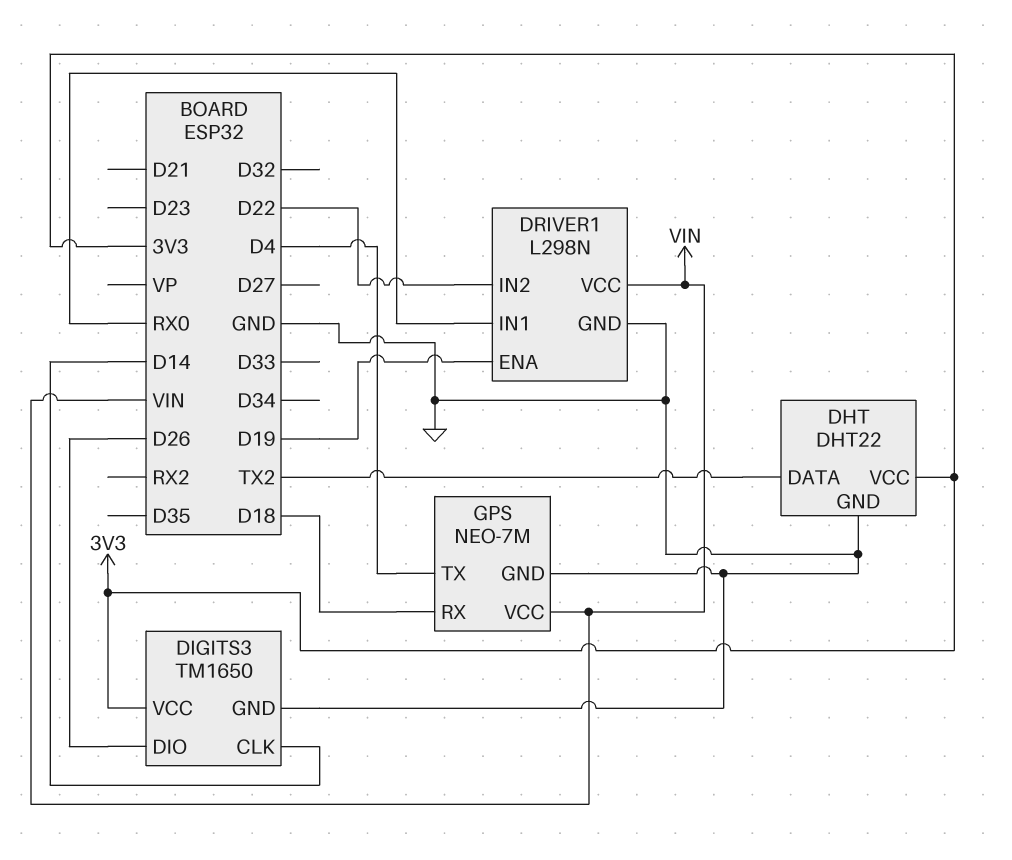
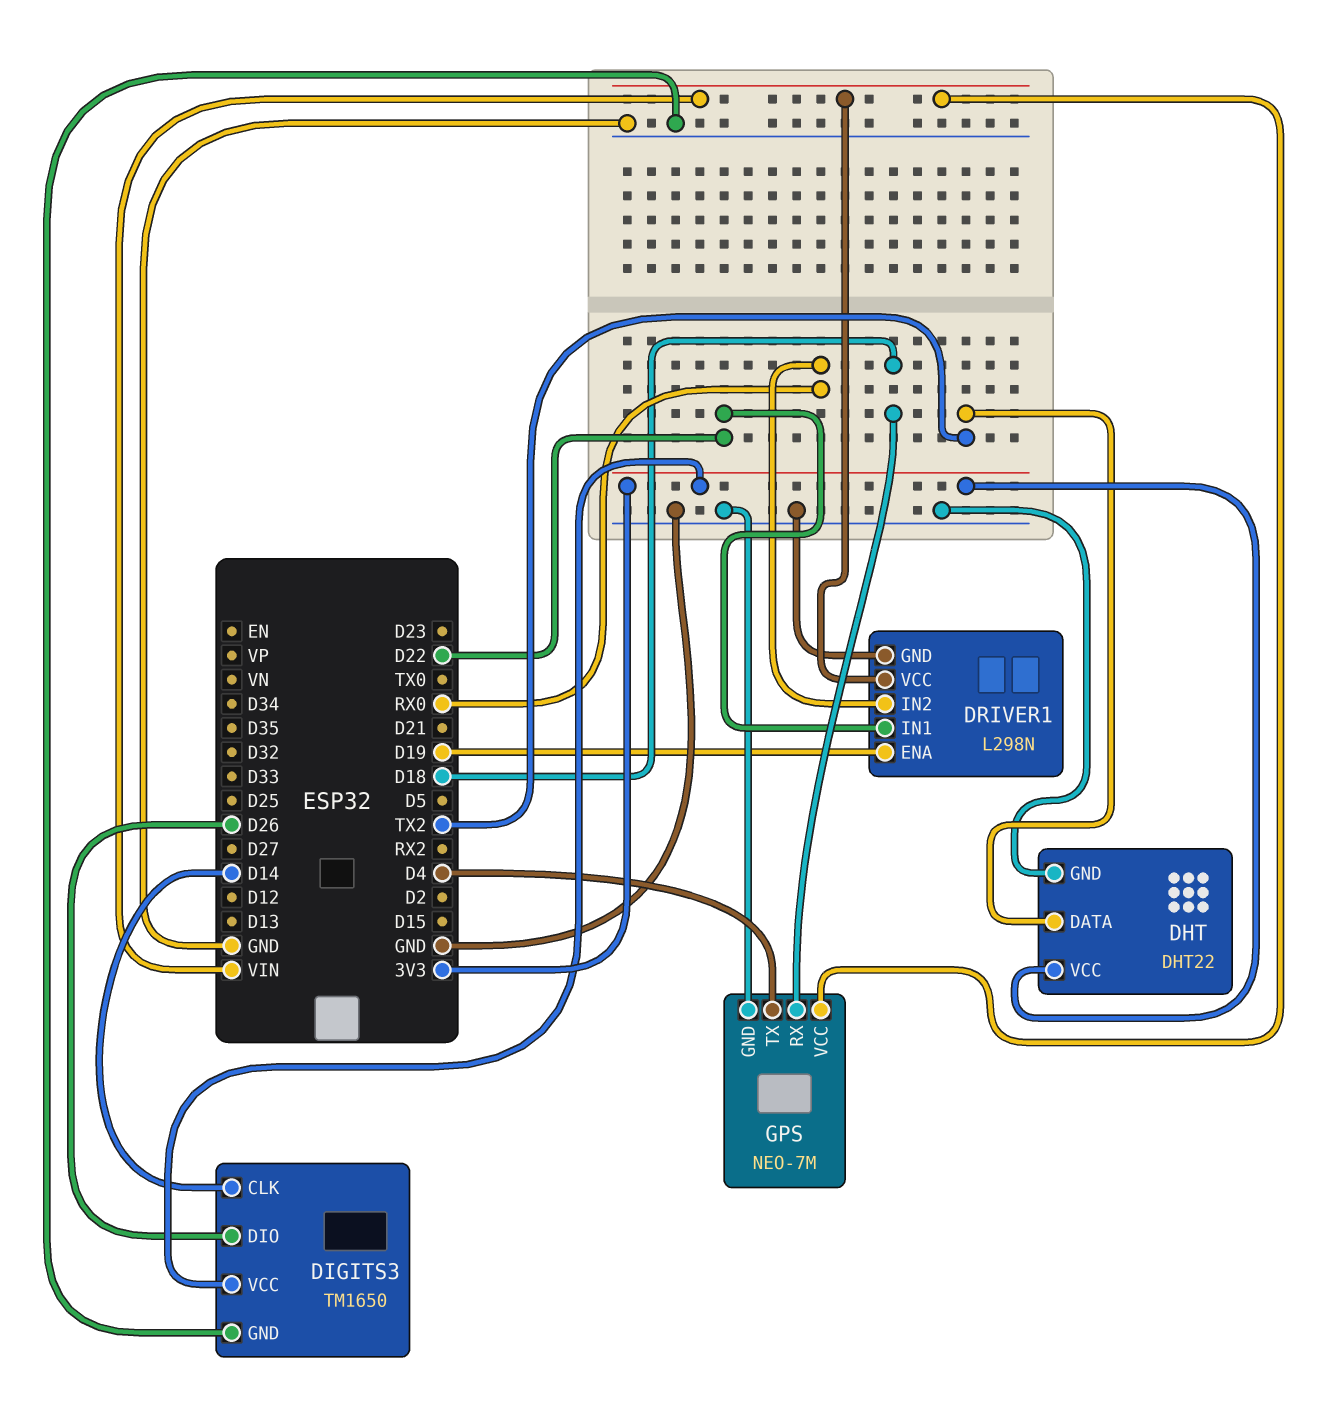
DRIVER1 pin IN1: RX0 -> D22
DRIVER1 pin IN2: D22 -> RX0

